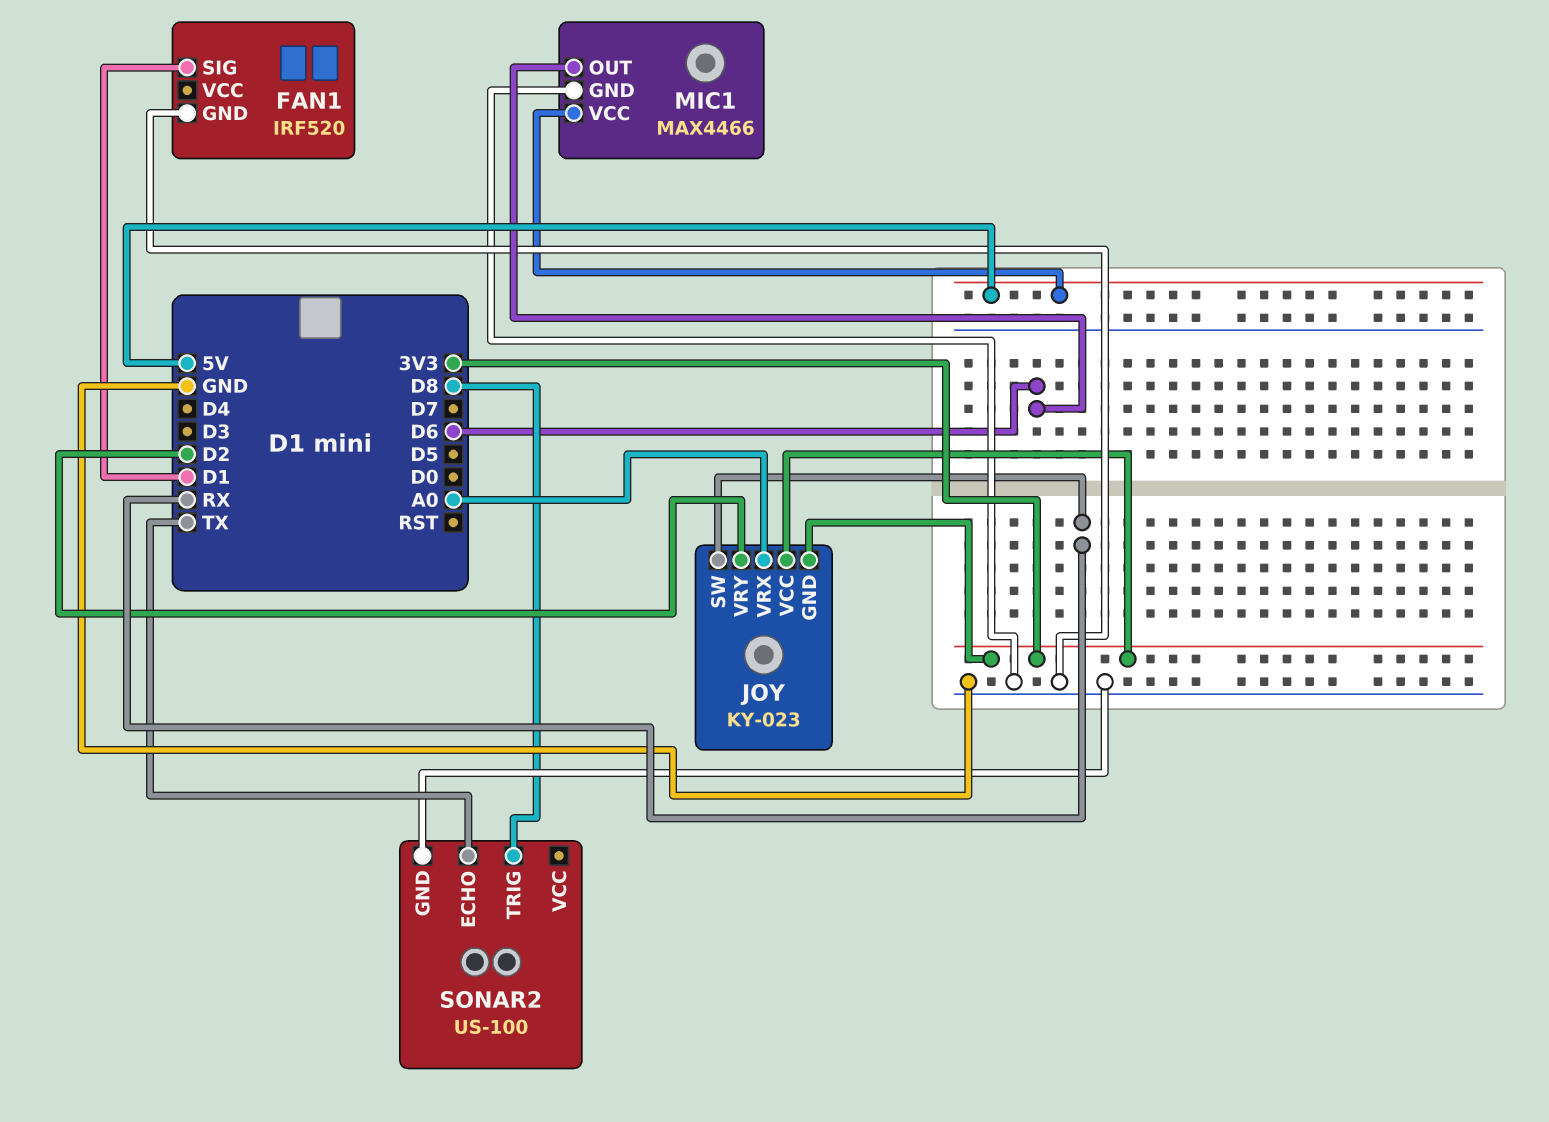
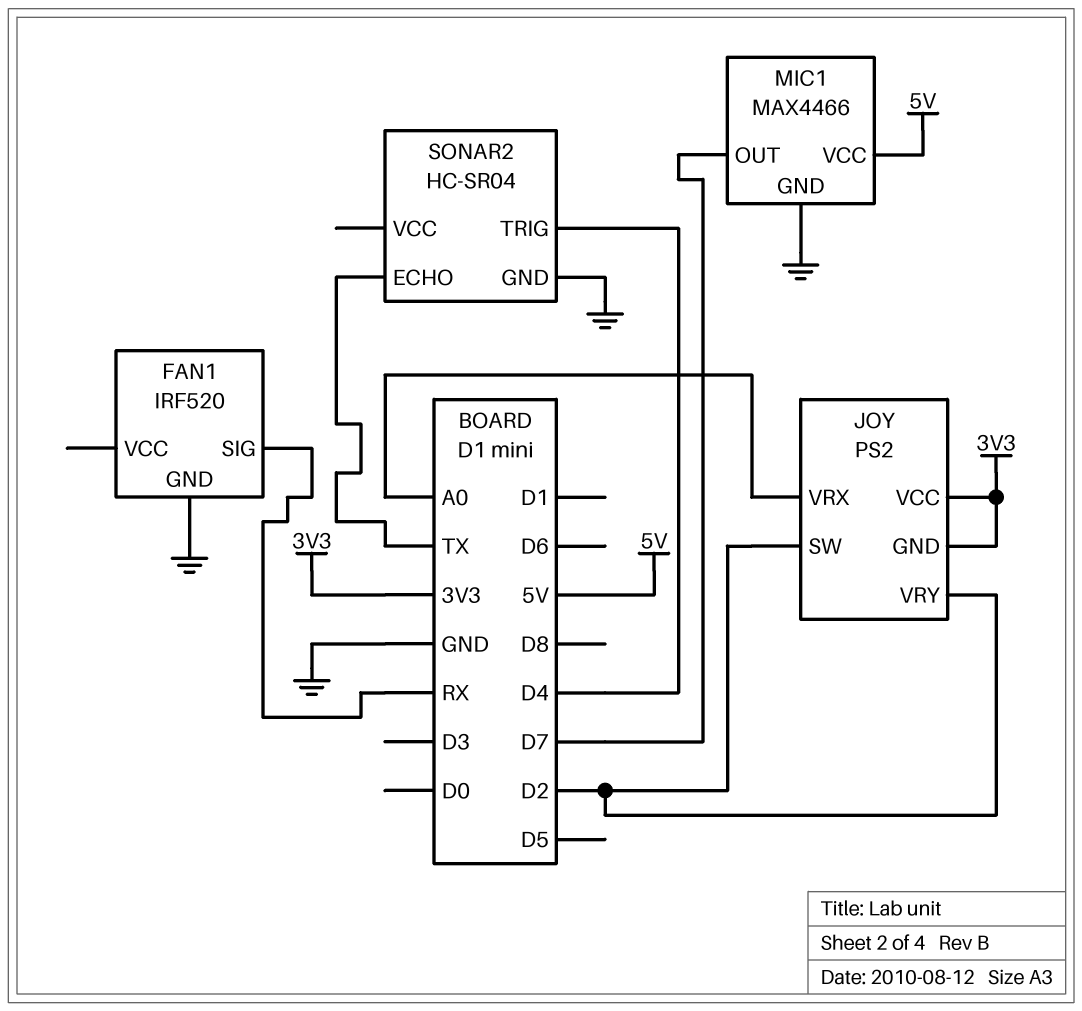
FAN1 pin SIG: D1 -> RX
JOY: KY-023 -> PS2
JOY pin SW: RX -> D2
MIC1 pin OUT: D6 -> D7
SONAR2: US-100 -> HC-SR04
SONAR2 pin TRIG: D8 -> D4

